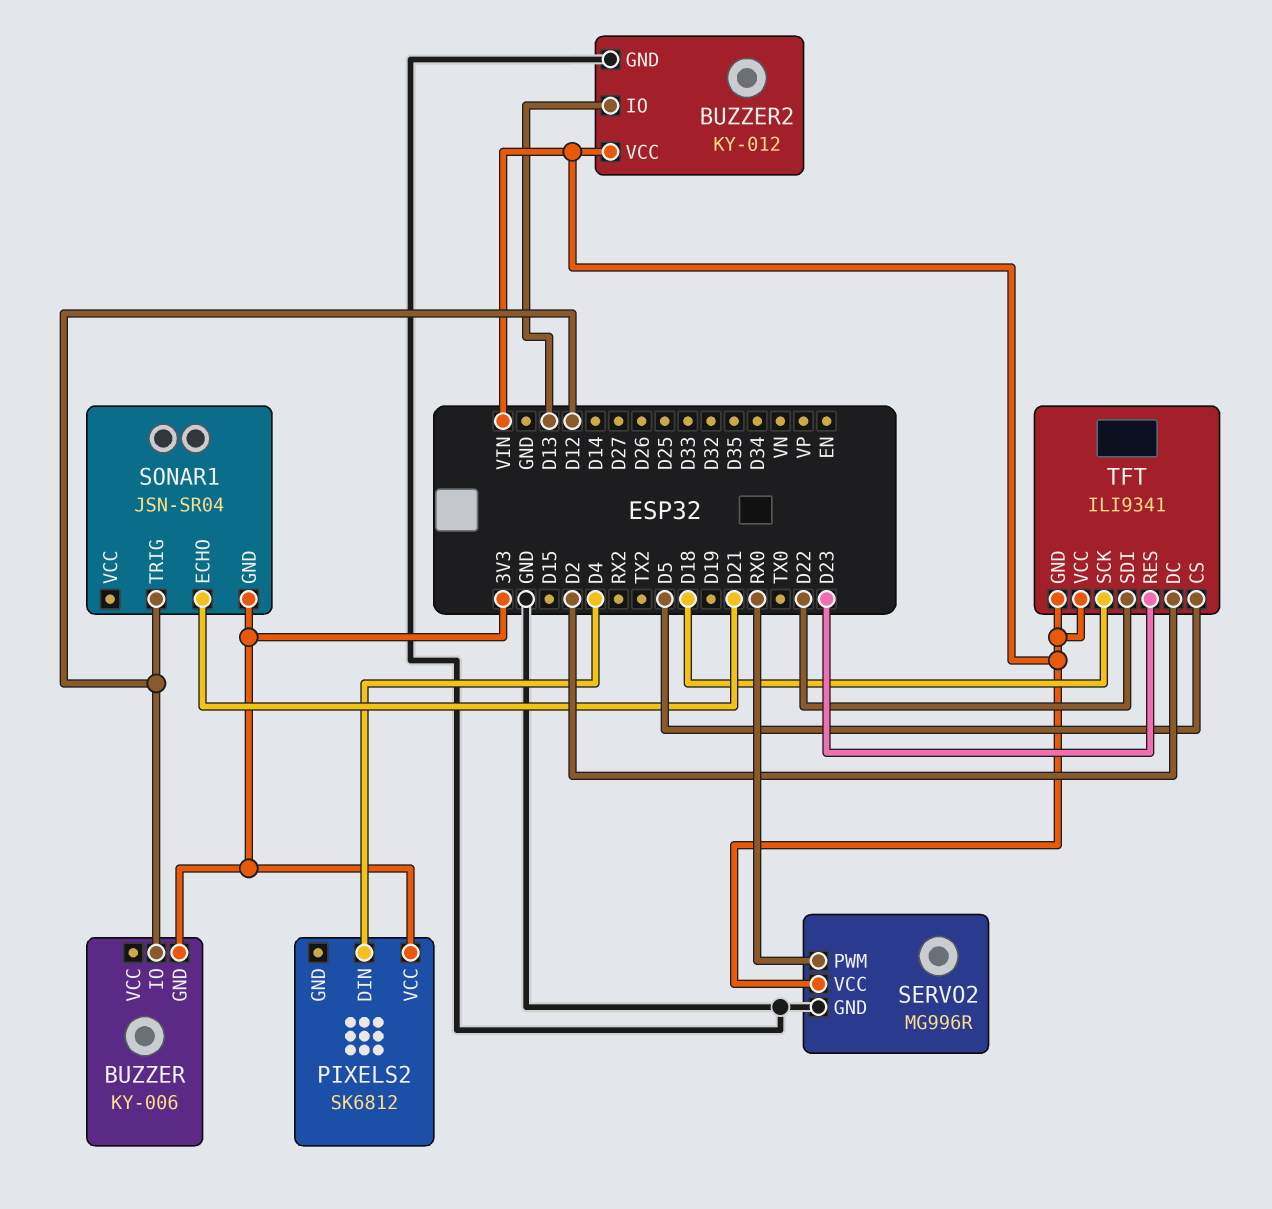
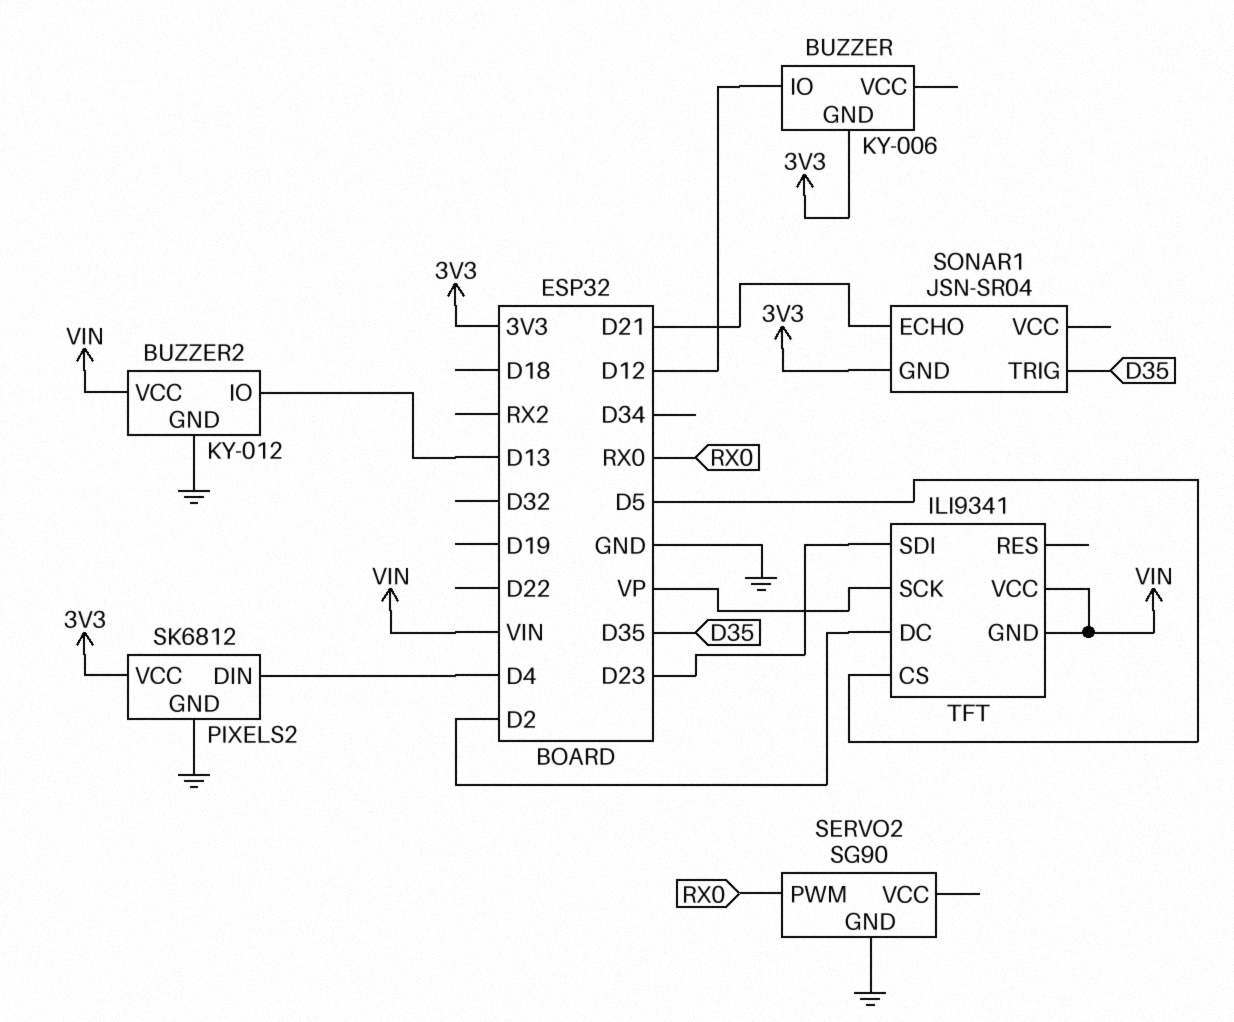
PIXELS2 pin GND: none -> GND
SERVO2: MG996R -> SG90
SERVO2 pin VCC: VIN -> none
SONAR1 pin TRIG: D12 -> D35
TFT pin RES: D23 -> none
TFT pin SCK: D18 -> VP
TFT pin SDI: D22 -> D23

